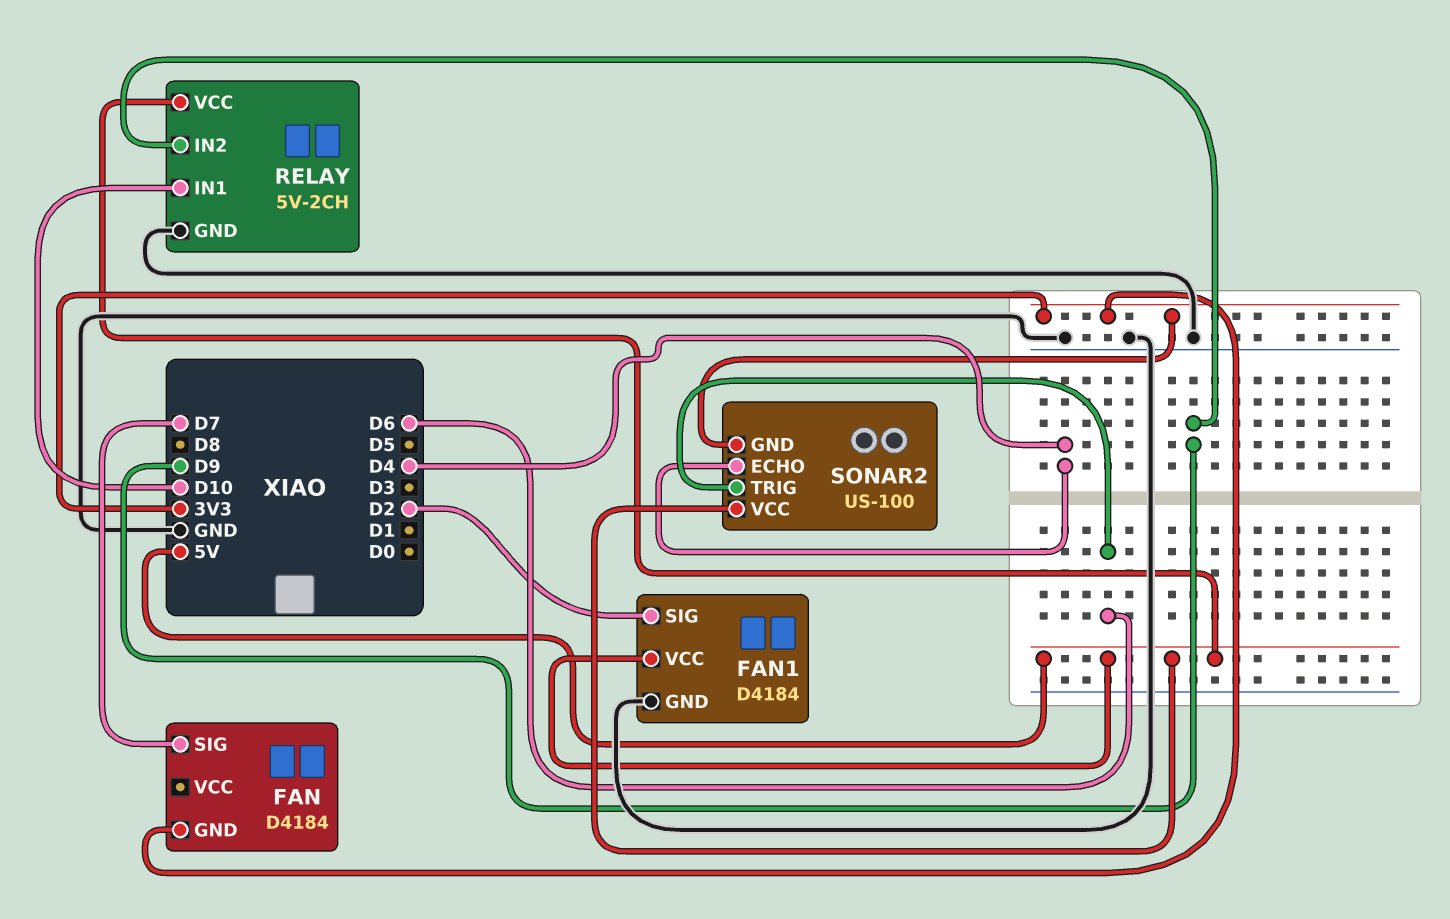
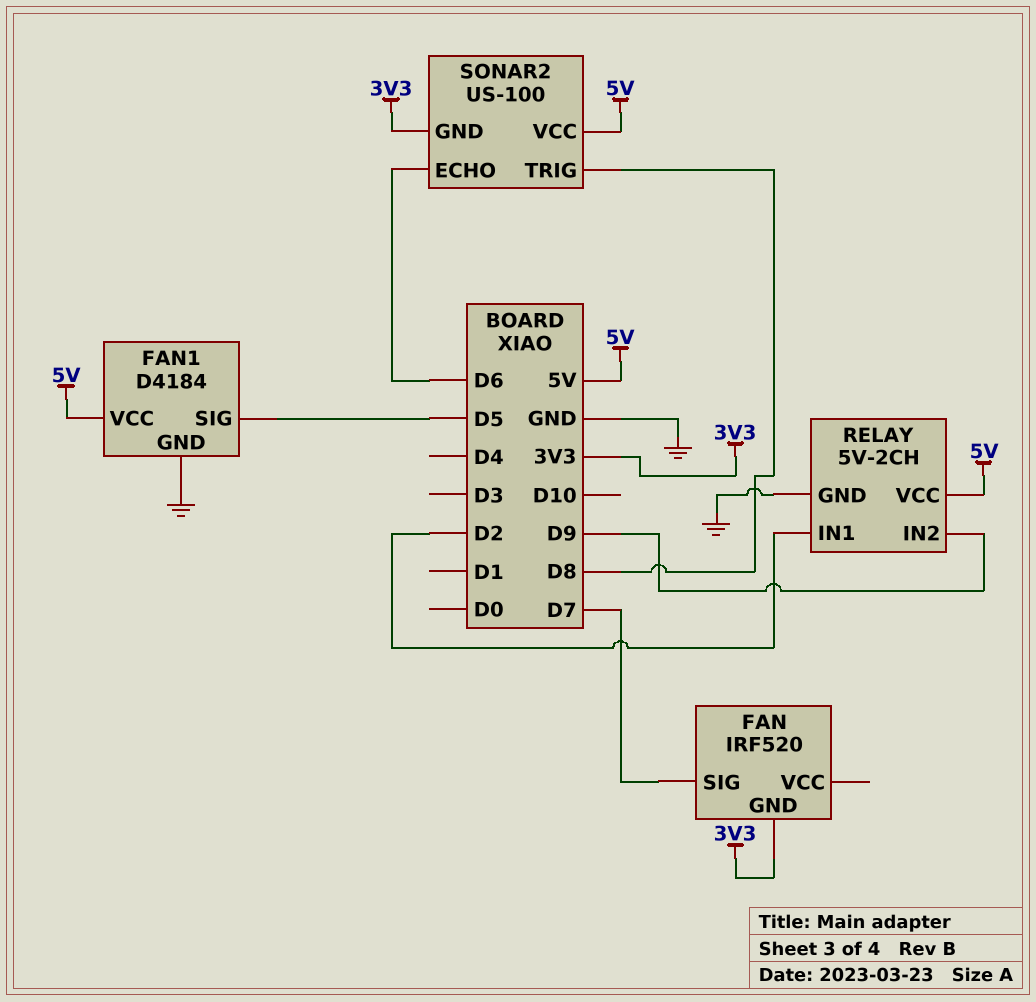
FAN: D4184 -> IRF520
FAN1 pin SIG: D2 -> D5
RELAY pin IN1: D10 -> D2
SONAR2 pin ECHO: D4 -> D6
SONAR2 pin TRIG: D6 -> D8

